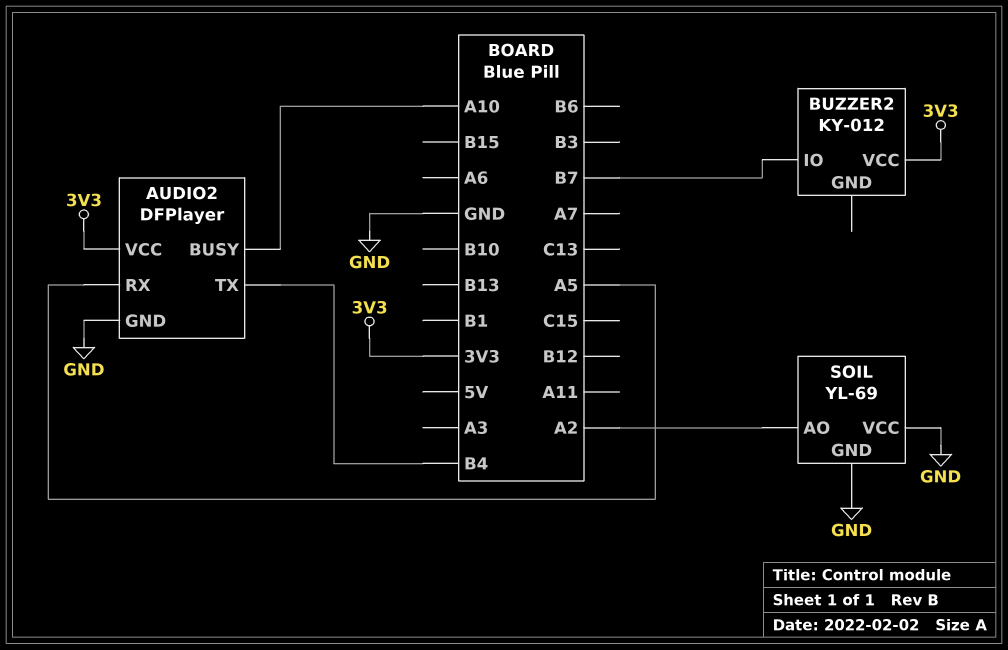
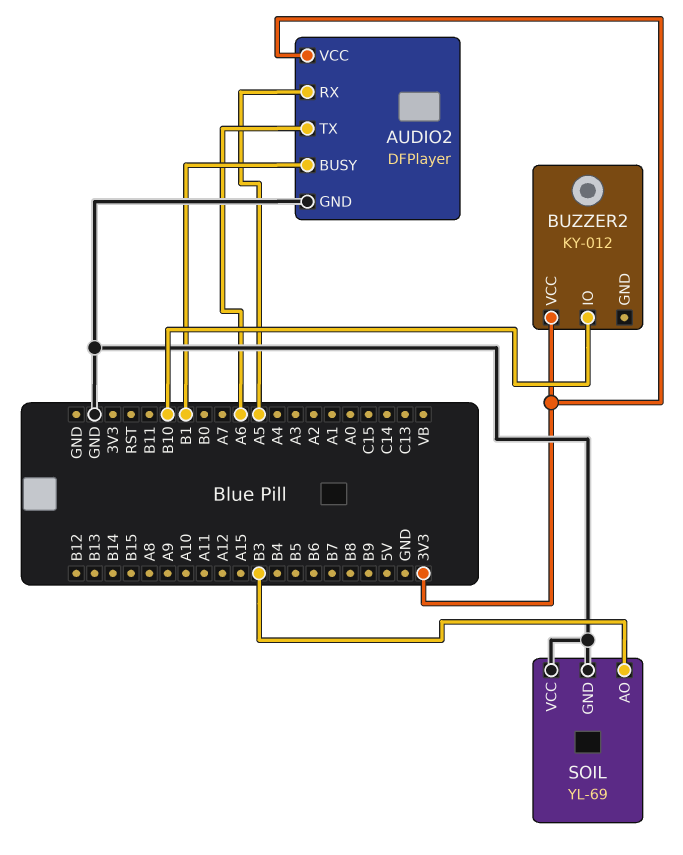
AUDIO2 pin BUSY: A10 -> B1
AUDIO2 pin TX: B4 -> A6
BUZZER2 pin IO: B7 -> B10
SOIL pin AO: A2 -> B3

